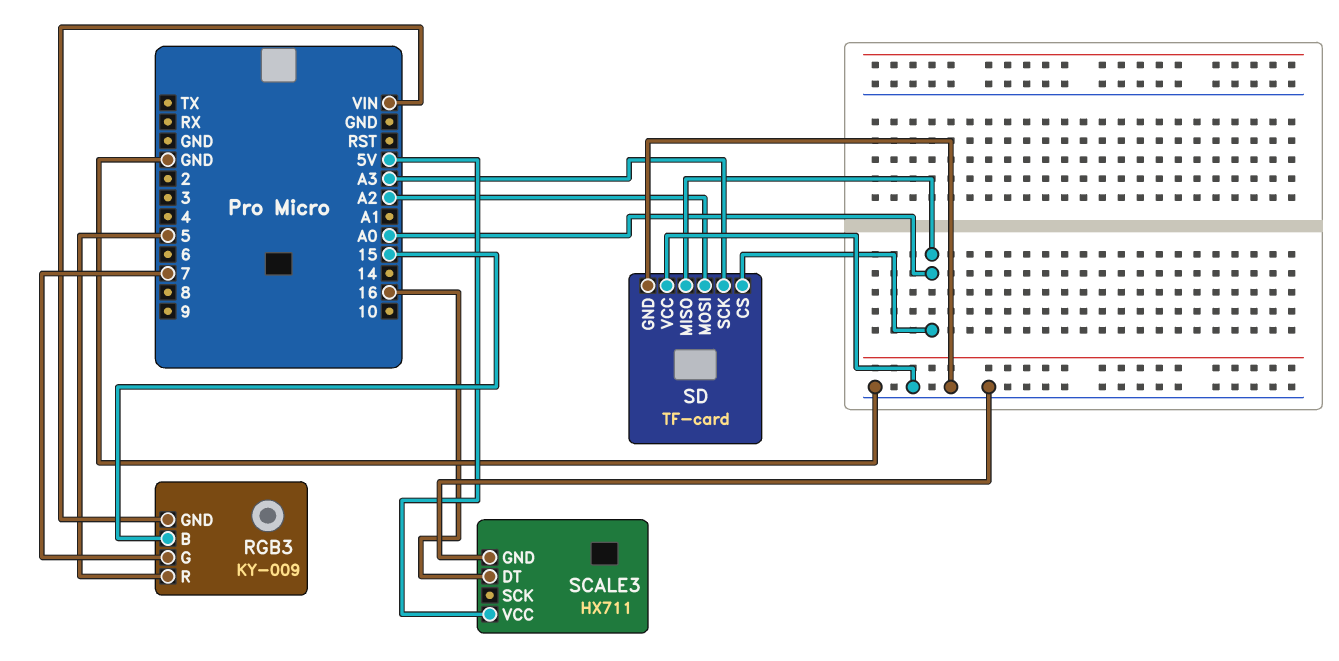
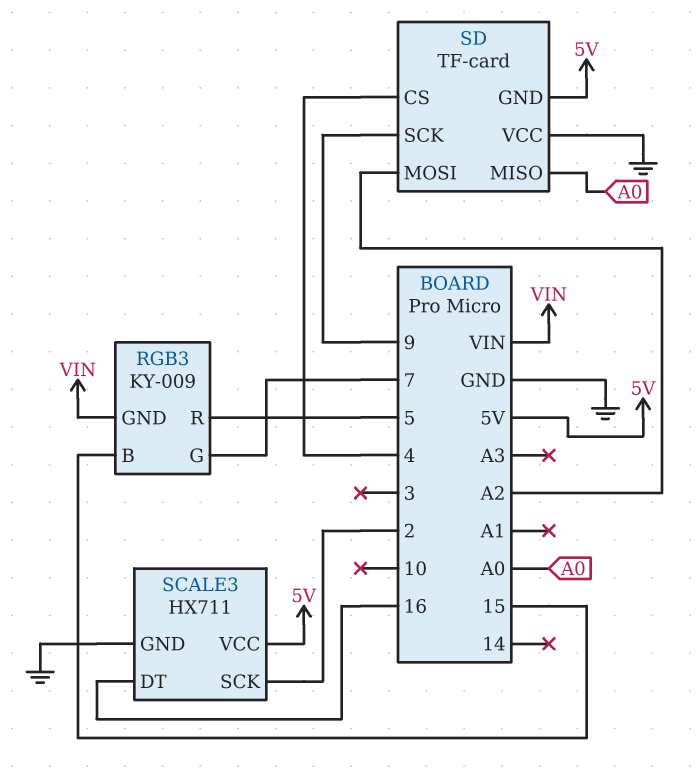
SCALE3 pin SCK: none -> 2
SD pin CS: A0 -> 4
SD pin GND: GND -> 5V
SD pin SCK: A3 -> 9

